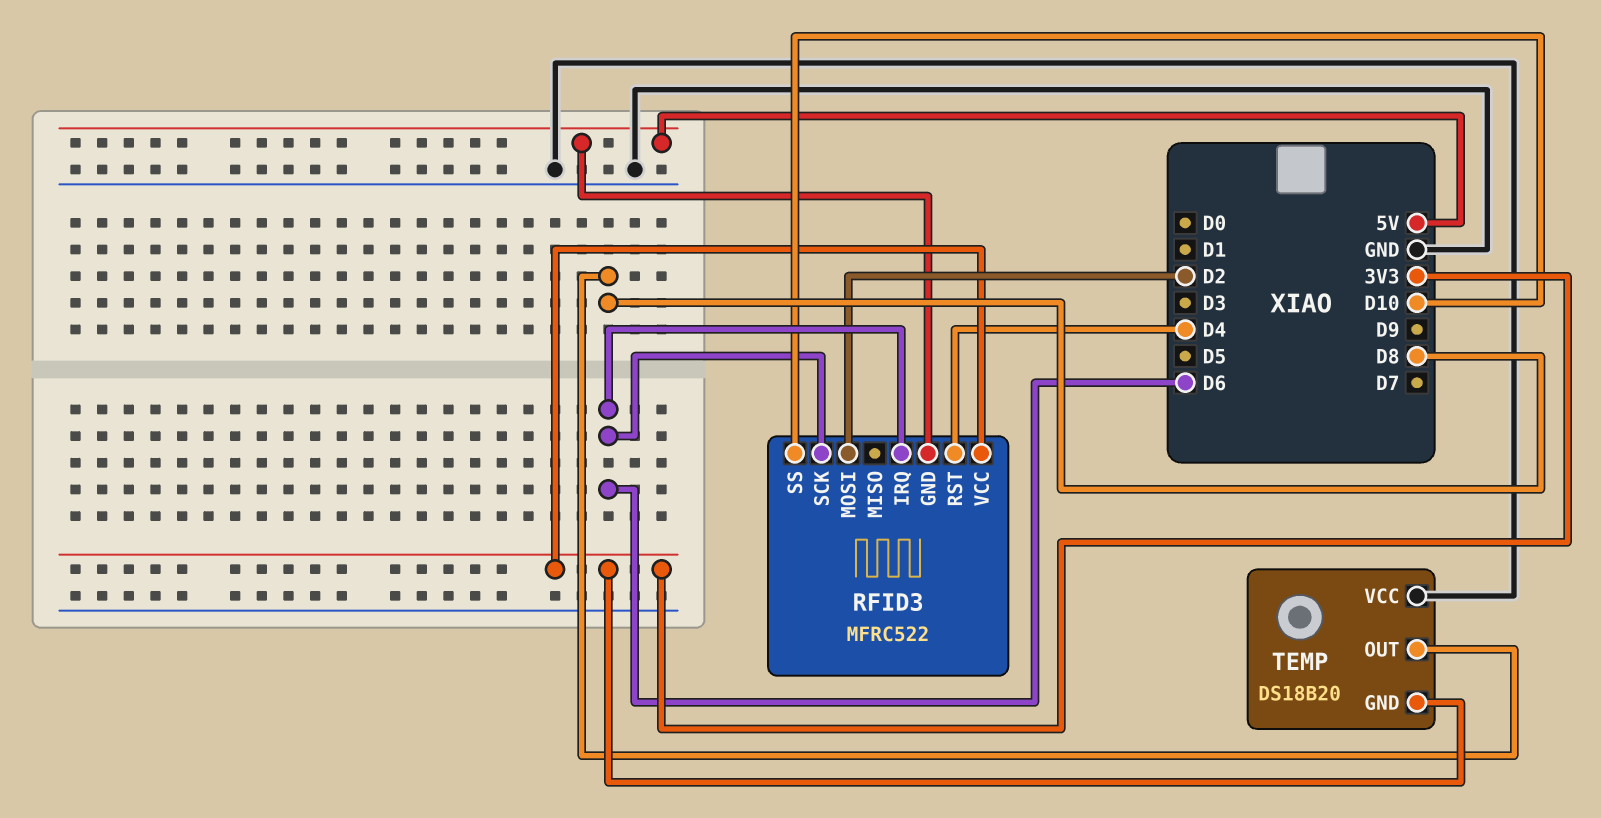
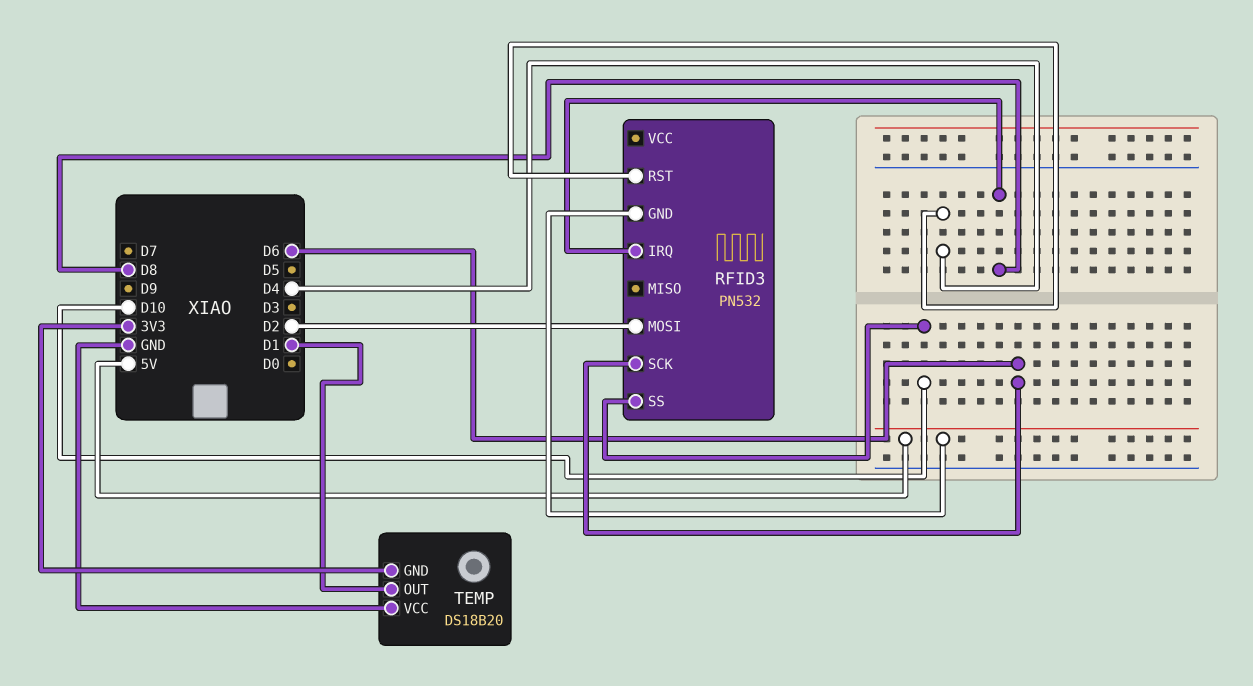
RFID3: MFRC522 -> PN532
RFID3 pin IRQ: D6 -> D8
RFID3 pin VCC: 3V3 -> none
TEMP pin OUT: D8 -> D1

